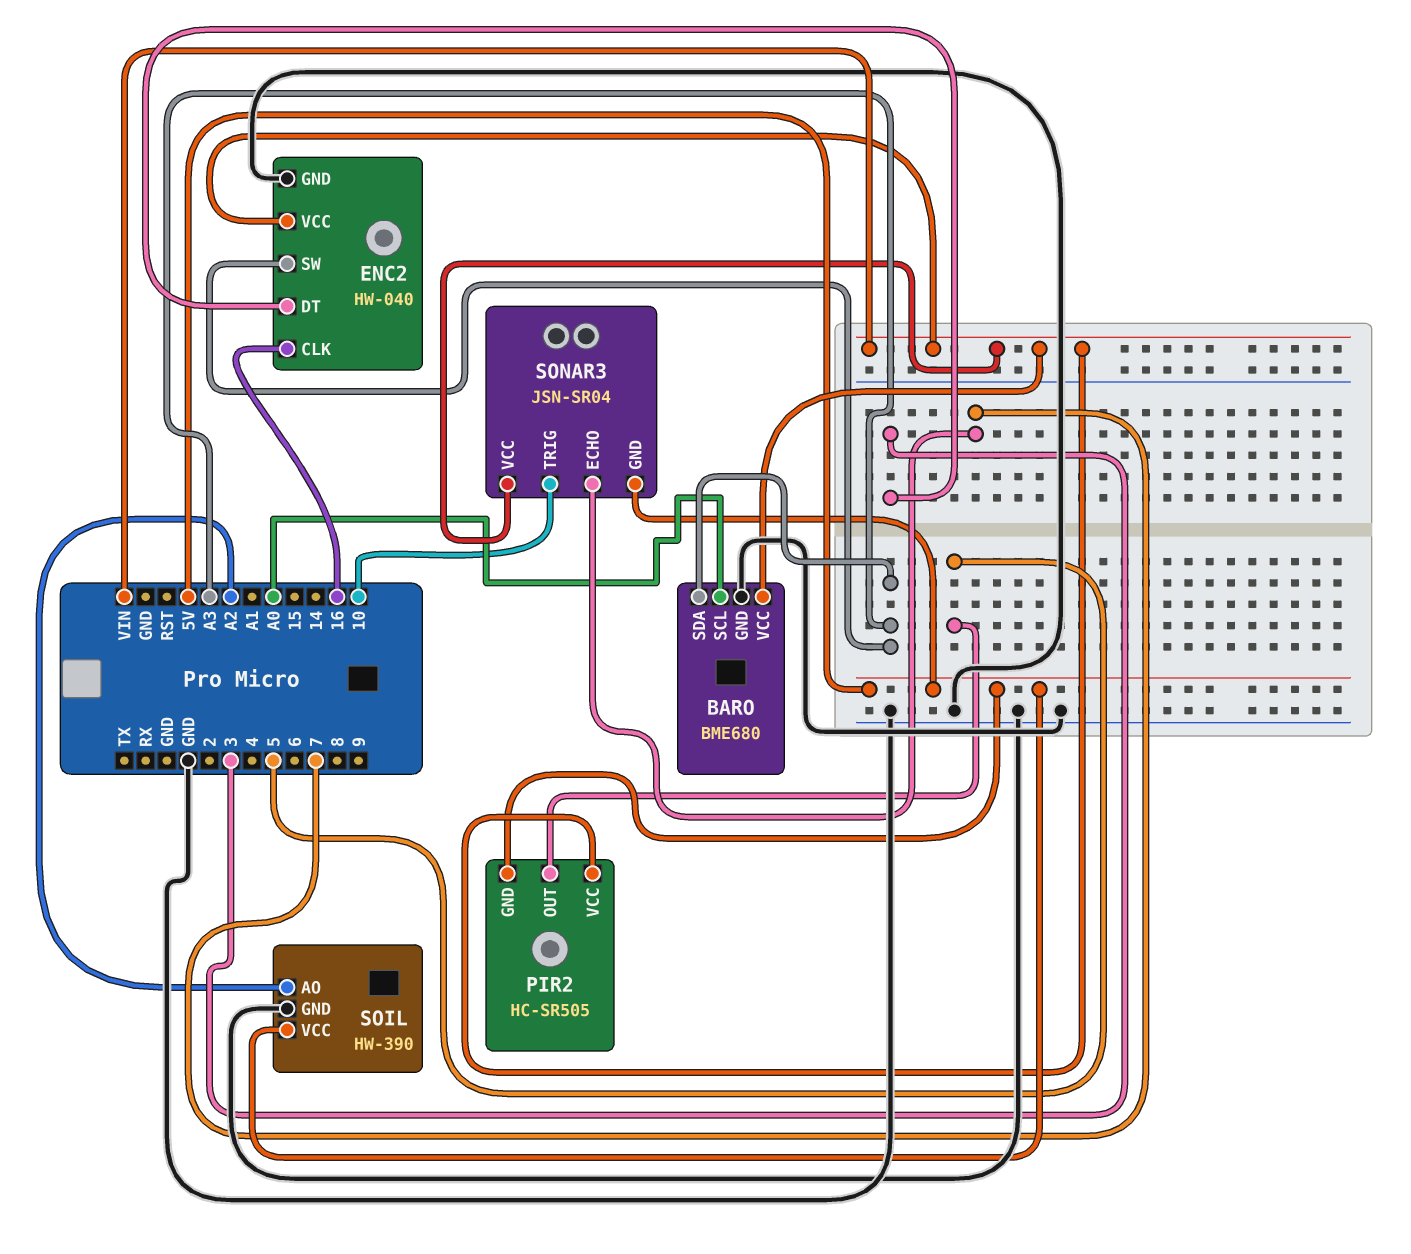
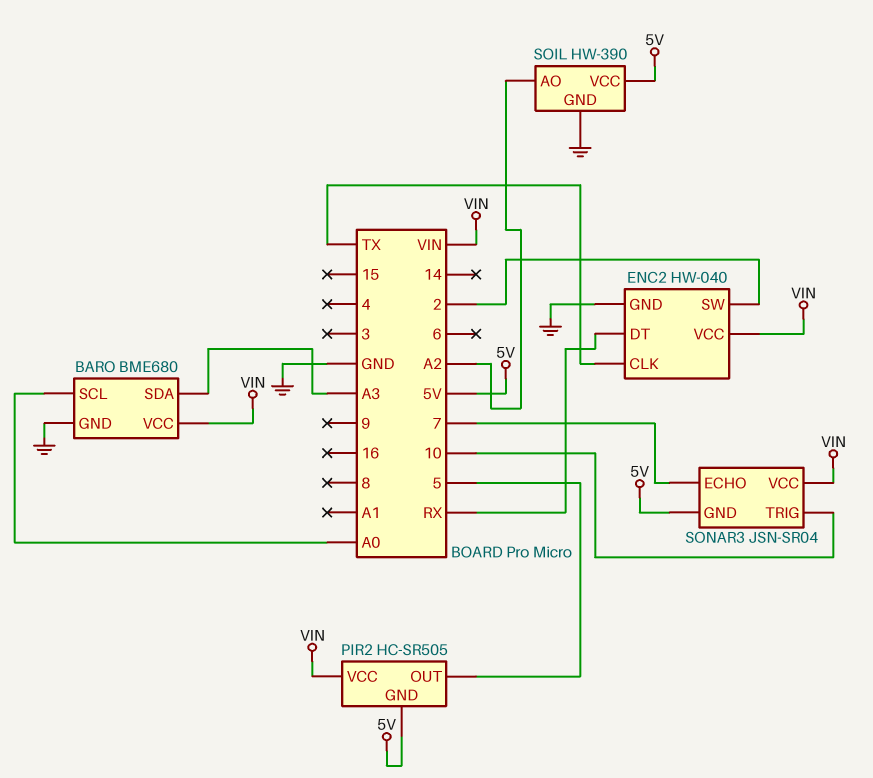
ENC2 pin CLK: 16 -> TX
ENC2 pin DT: 3 -> RX
ENC2 pin SW: A3 -> 2

